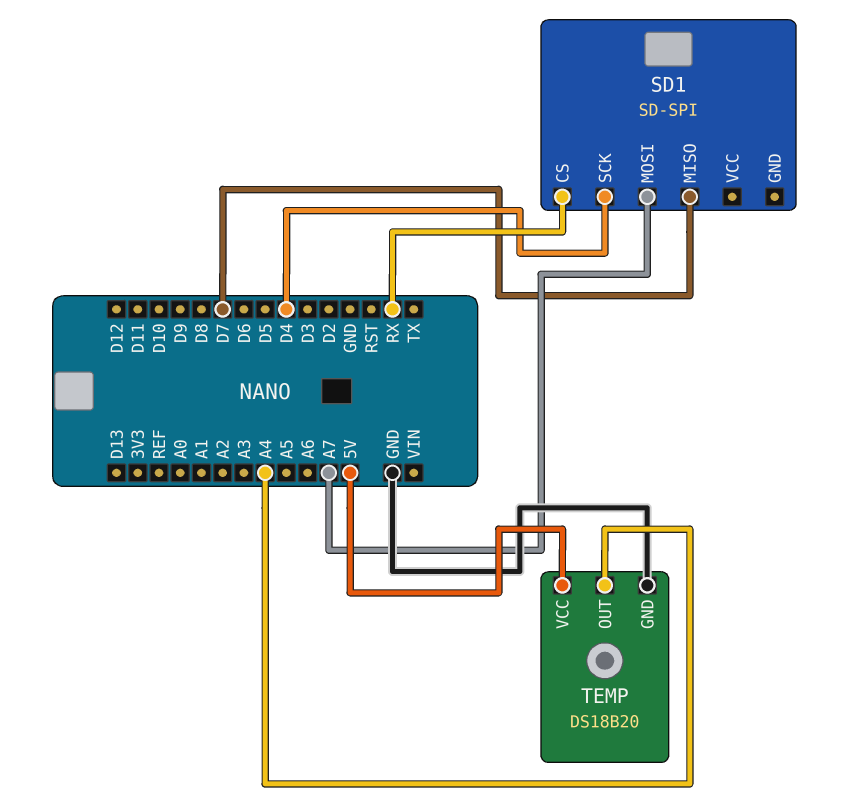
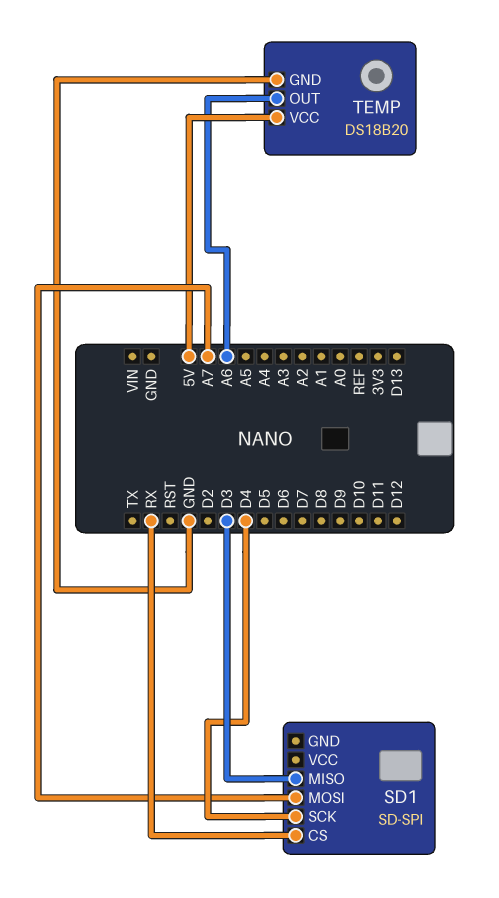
SD1 pin MISO: D7 -> D3
TEMP pin OUT: A4 -> A6

